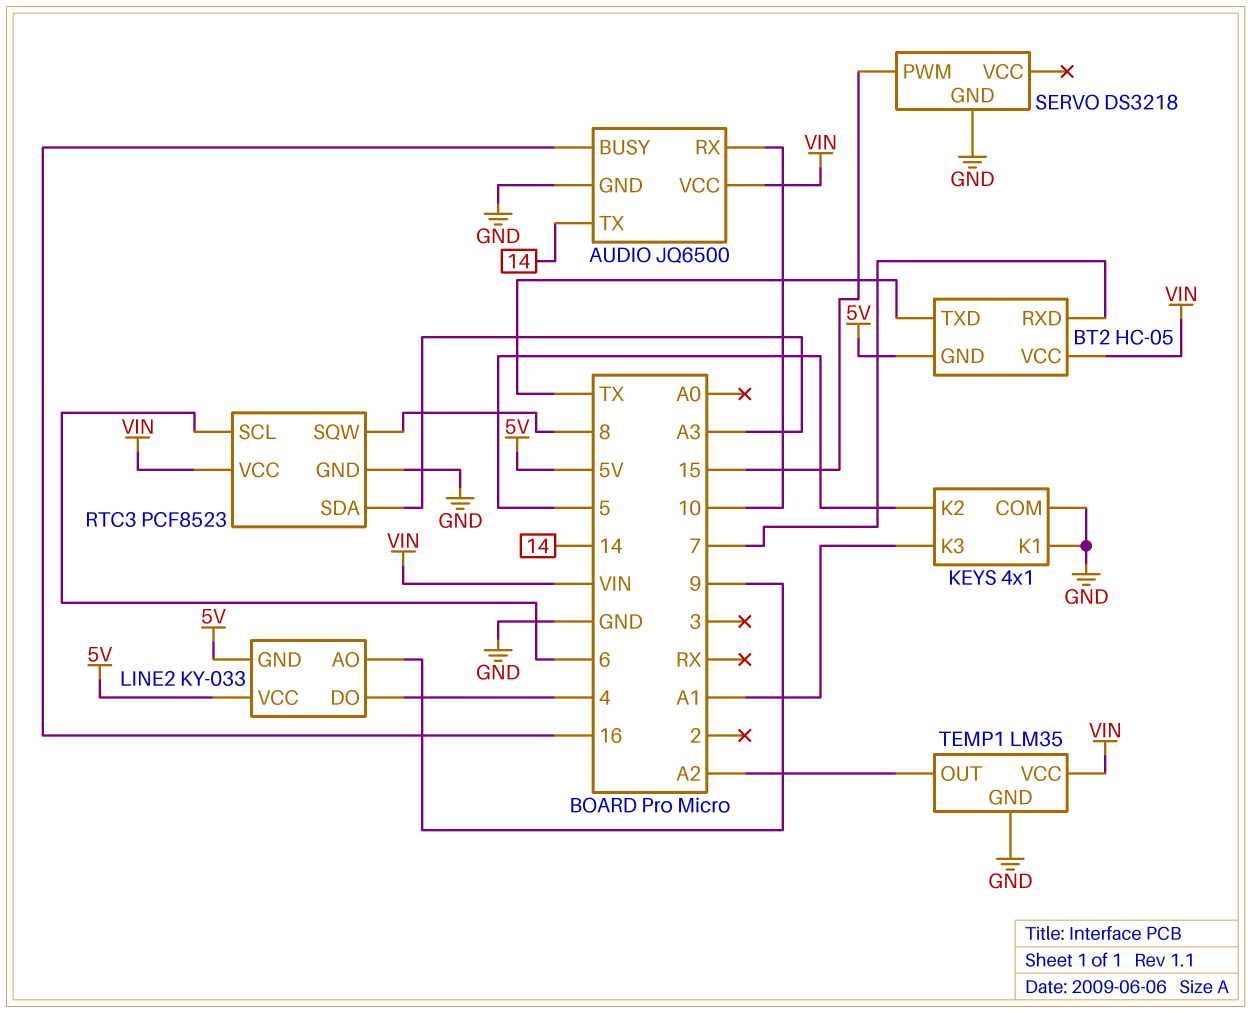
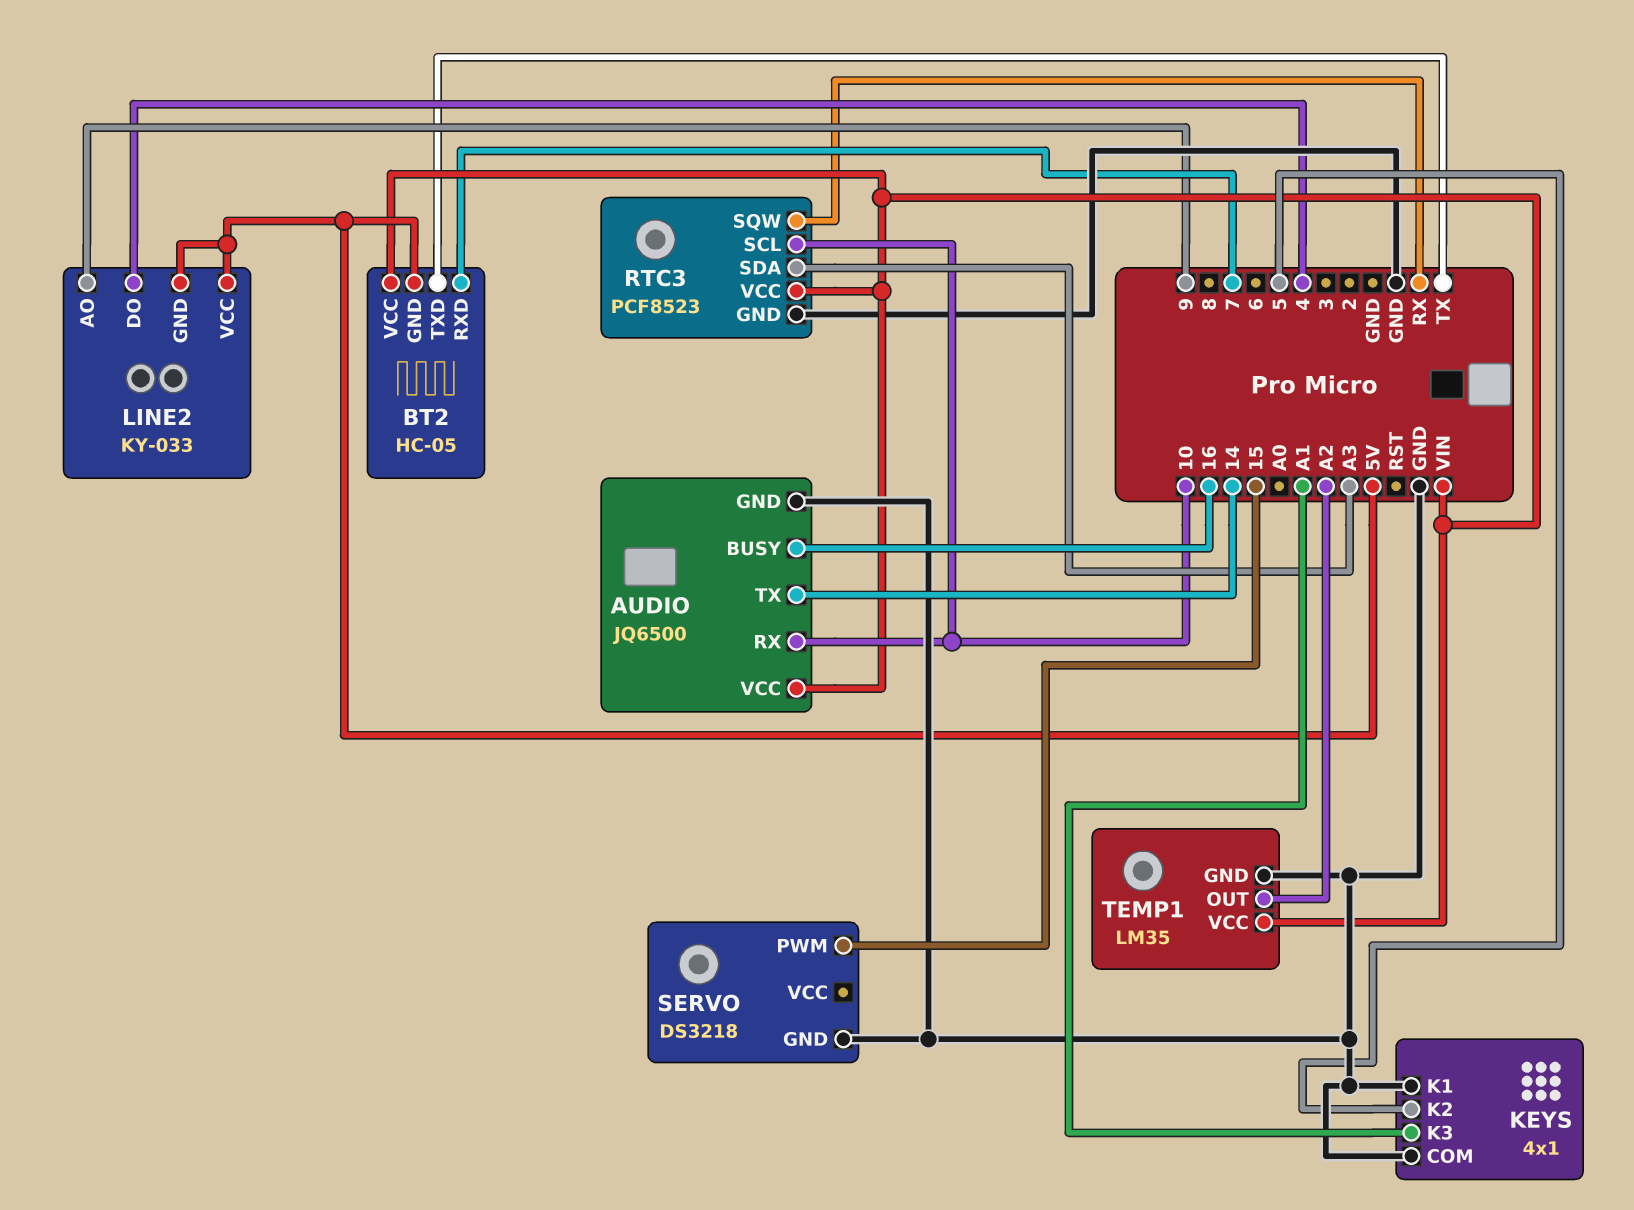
RTC3 pin SCL: 6 -> 10
RTC3 pin SQW: 8 -> RX

